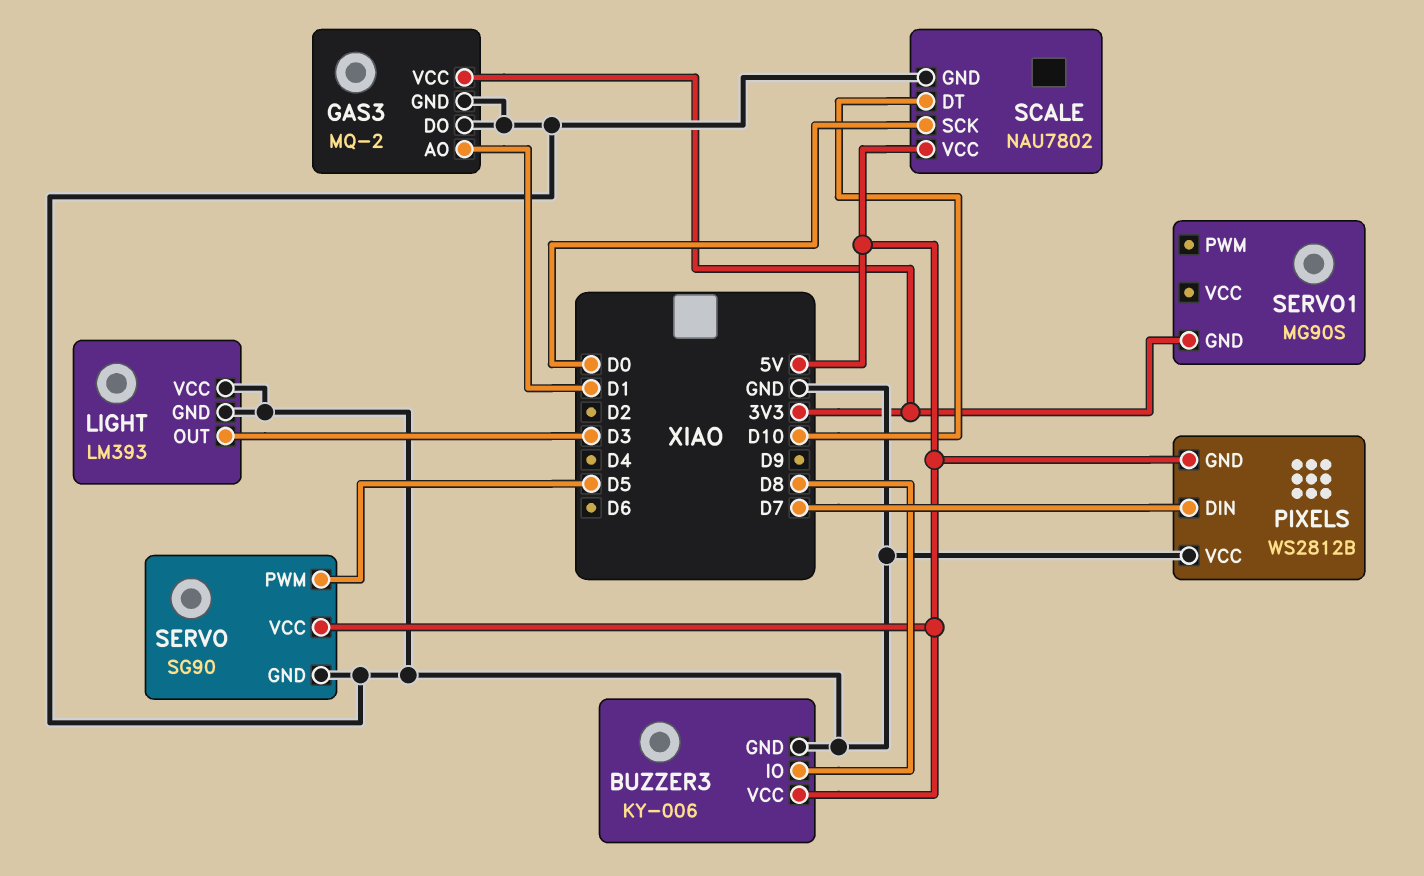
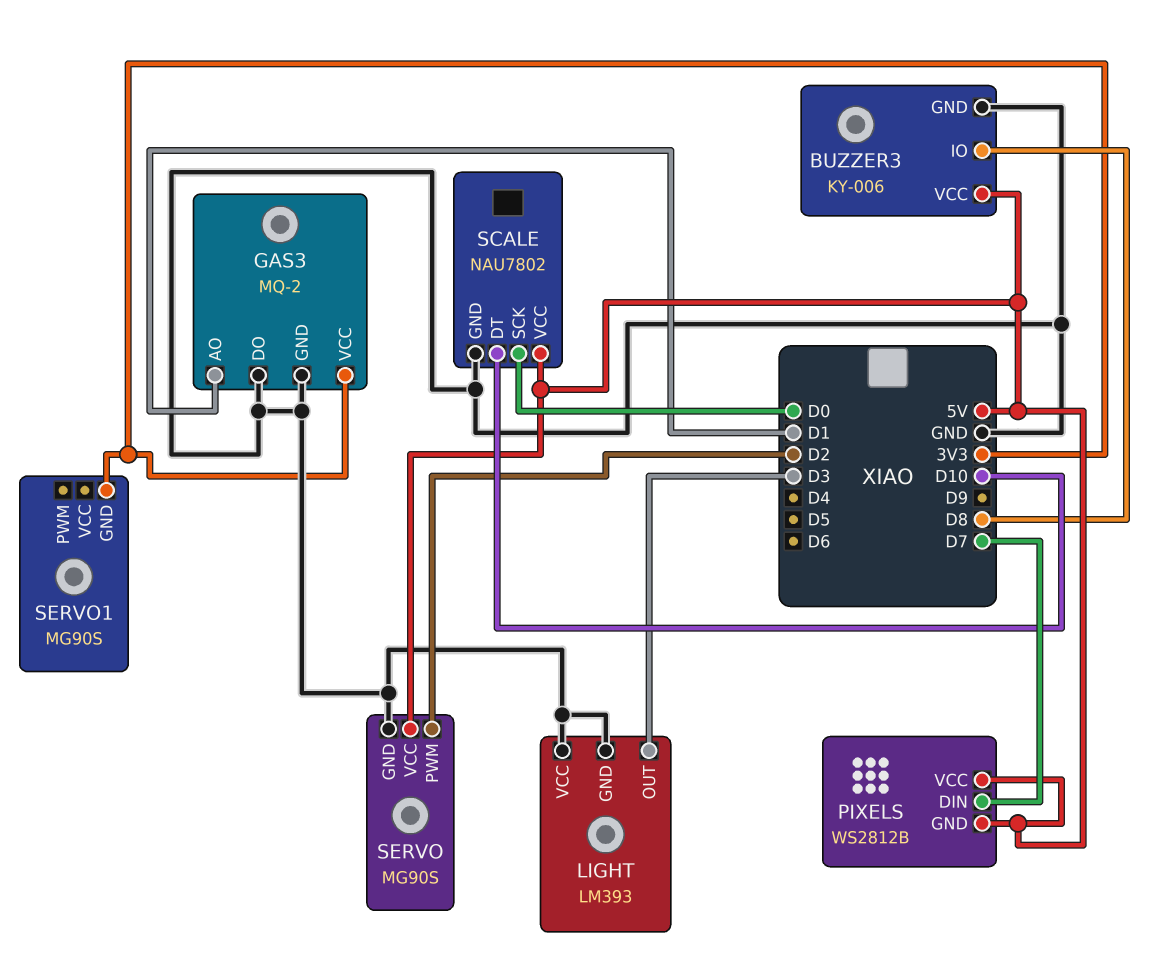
PIXELS pin VCC: GND -> 5V
SERVO: SG90 -> MG90S
SERVO pin PWM: D5 -> D2

